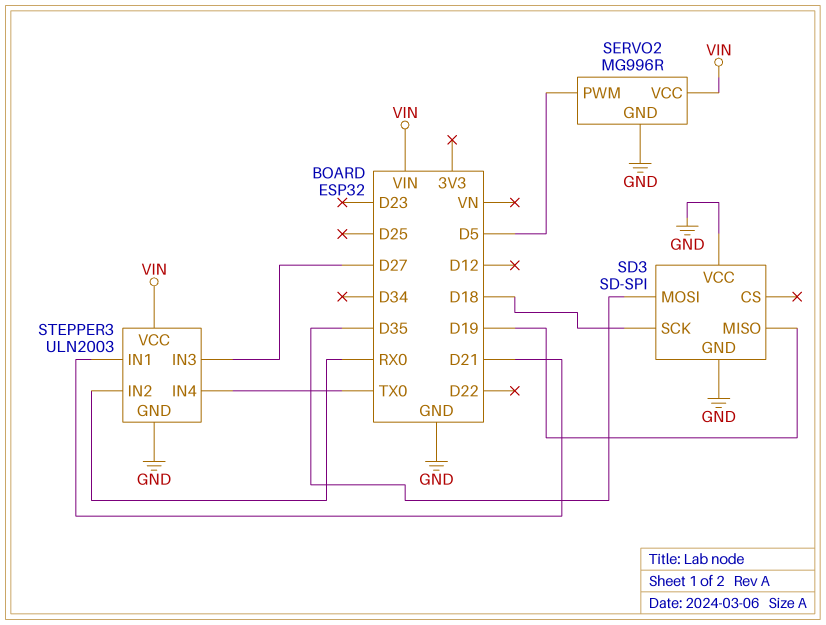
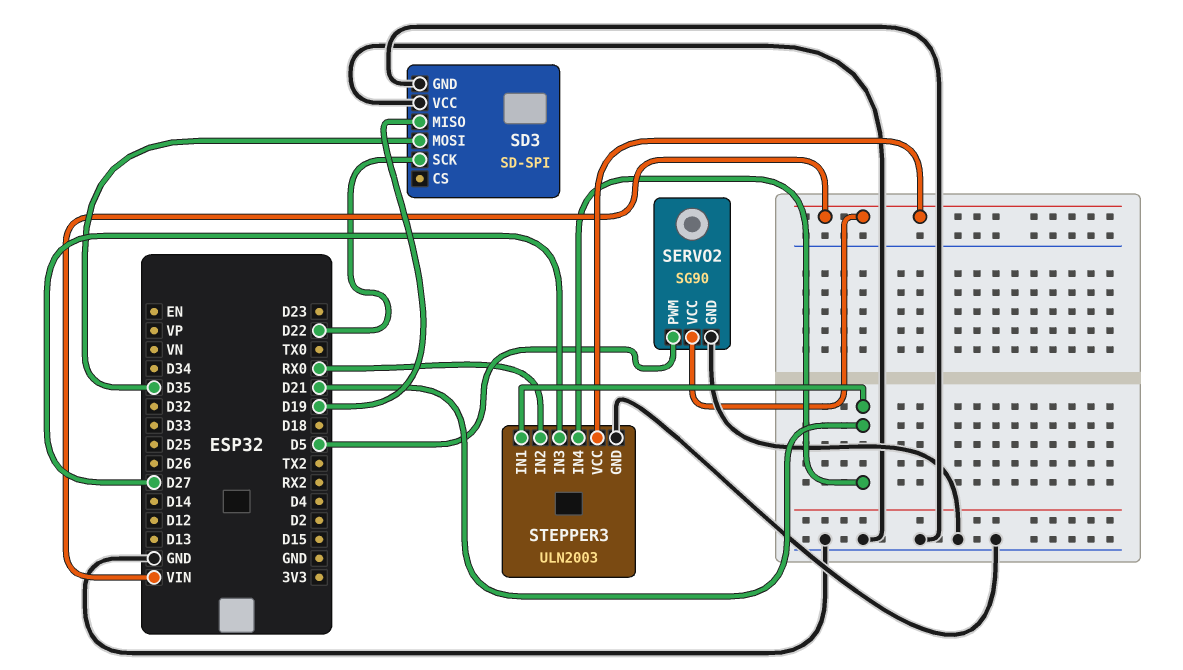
SD3 pin SCK: D18 -> D22
SERVO2: MG996R -> SG90
STEPPER3 pin IN4: TX0 -> D21

